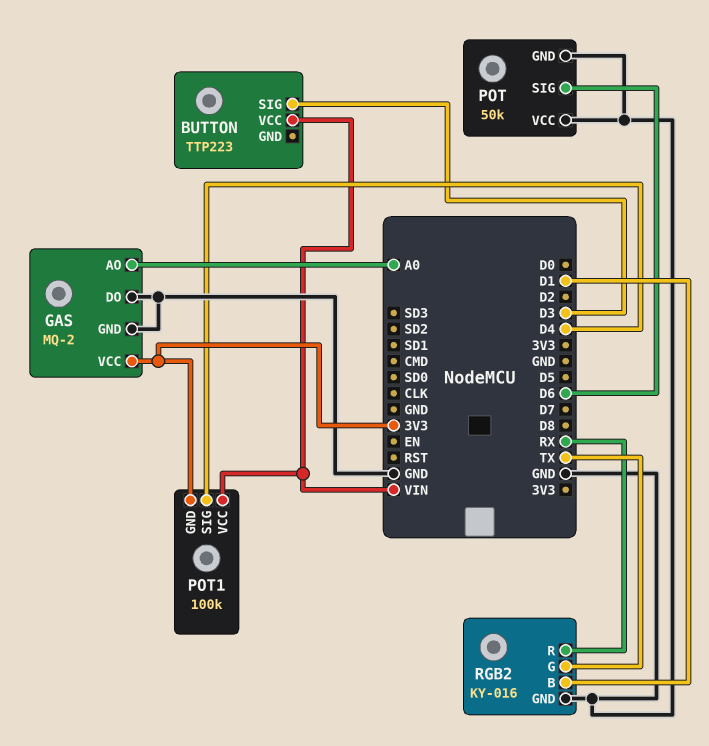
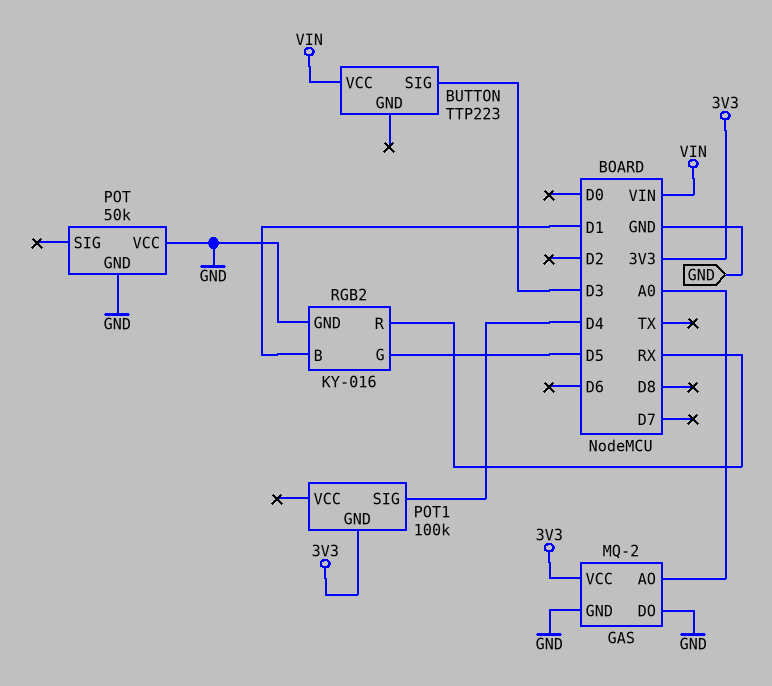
POT pin SIG: D6 -> none
POT1 pin VCC: VIN -> none
RGB2 pin G: TX -> D5

